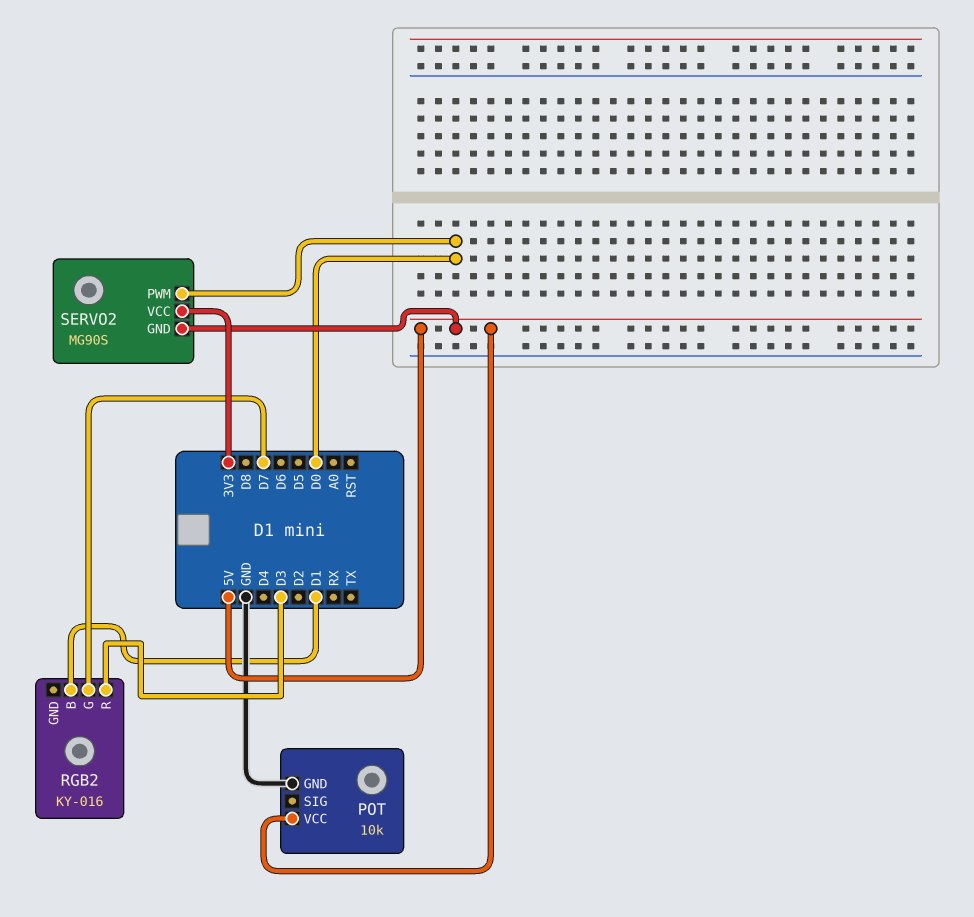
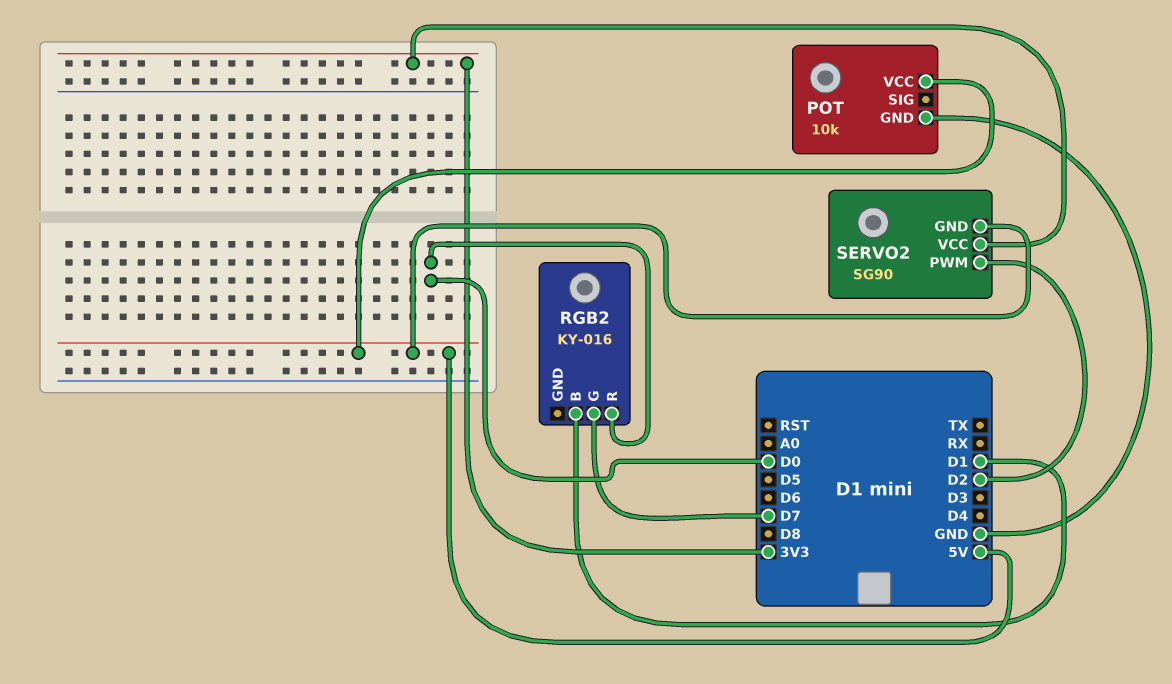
RGB2 pin R: D3 -> D0
SERVO2: MG90S -> SG90
SERVO2 pin PWM: D0 -> D2

